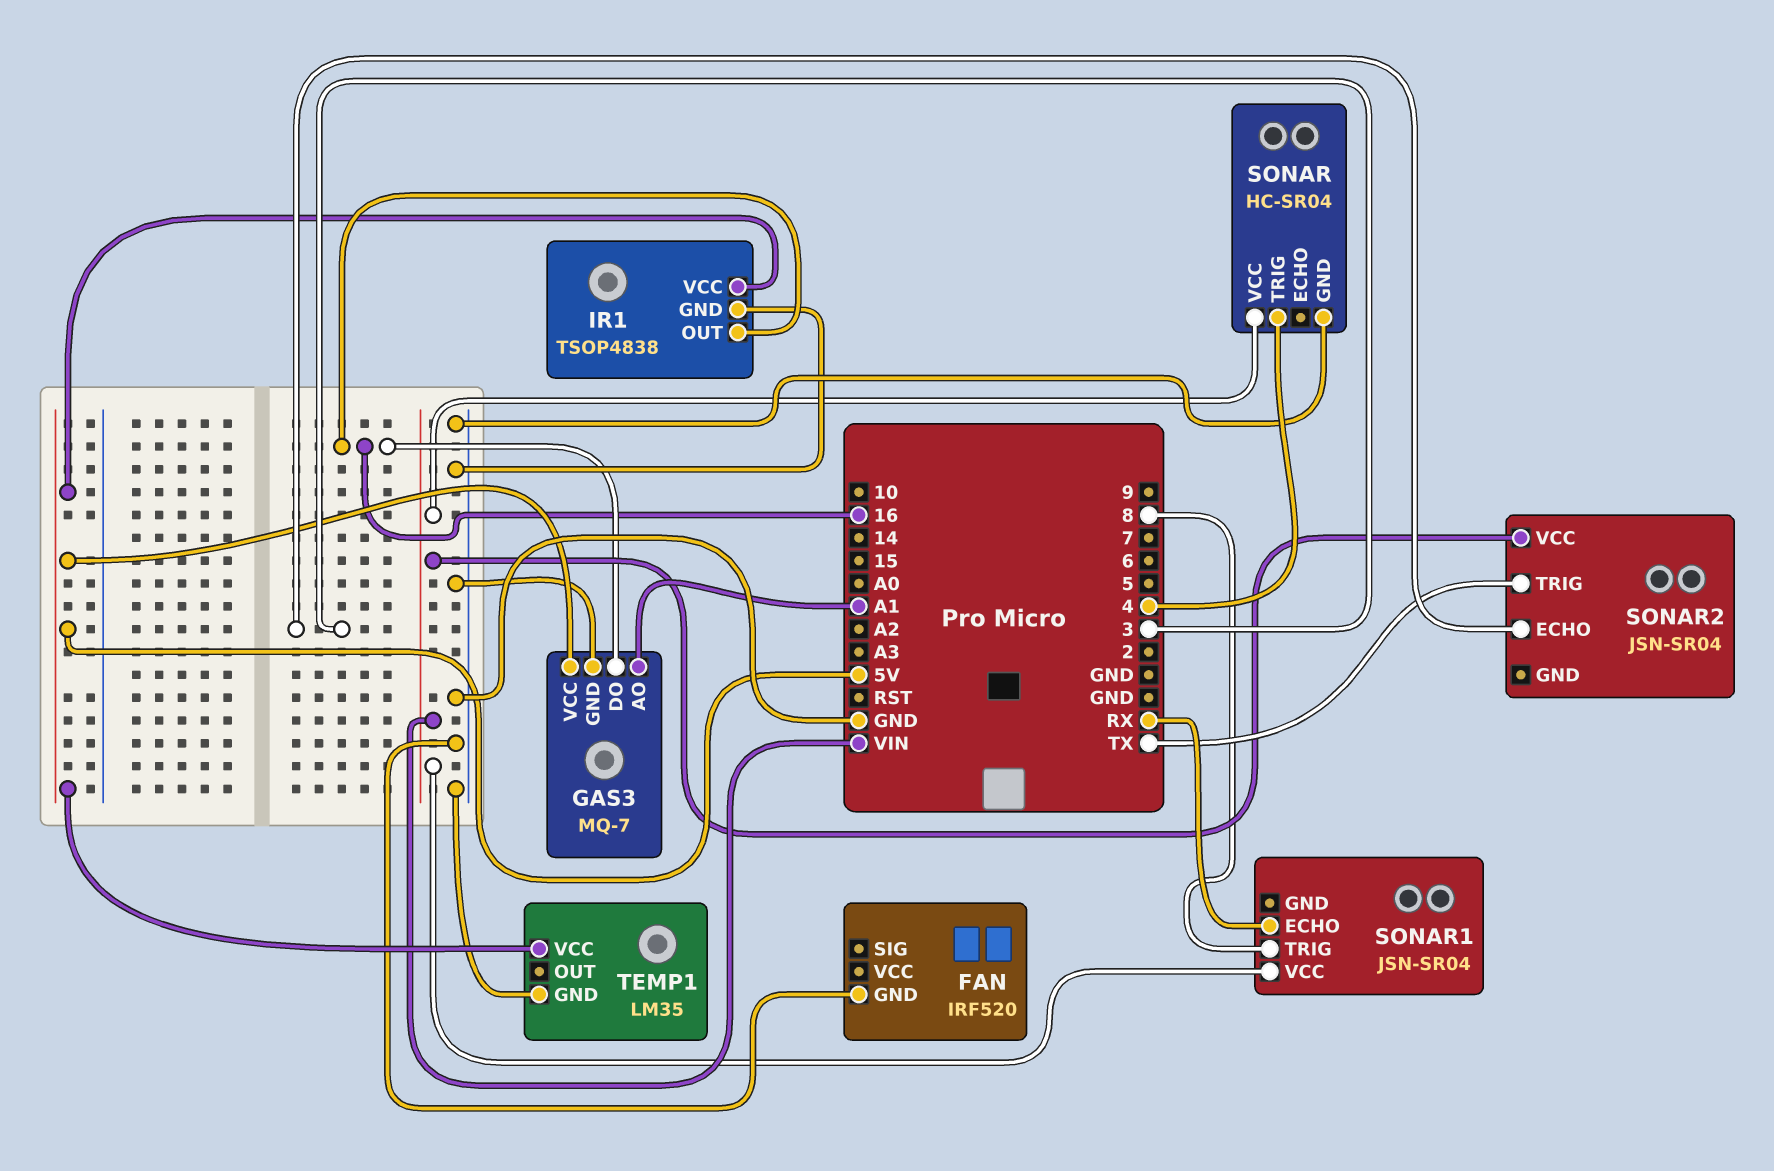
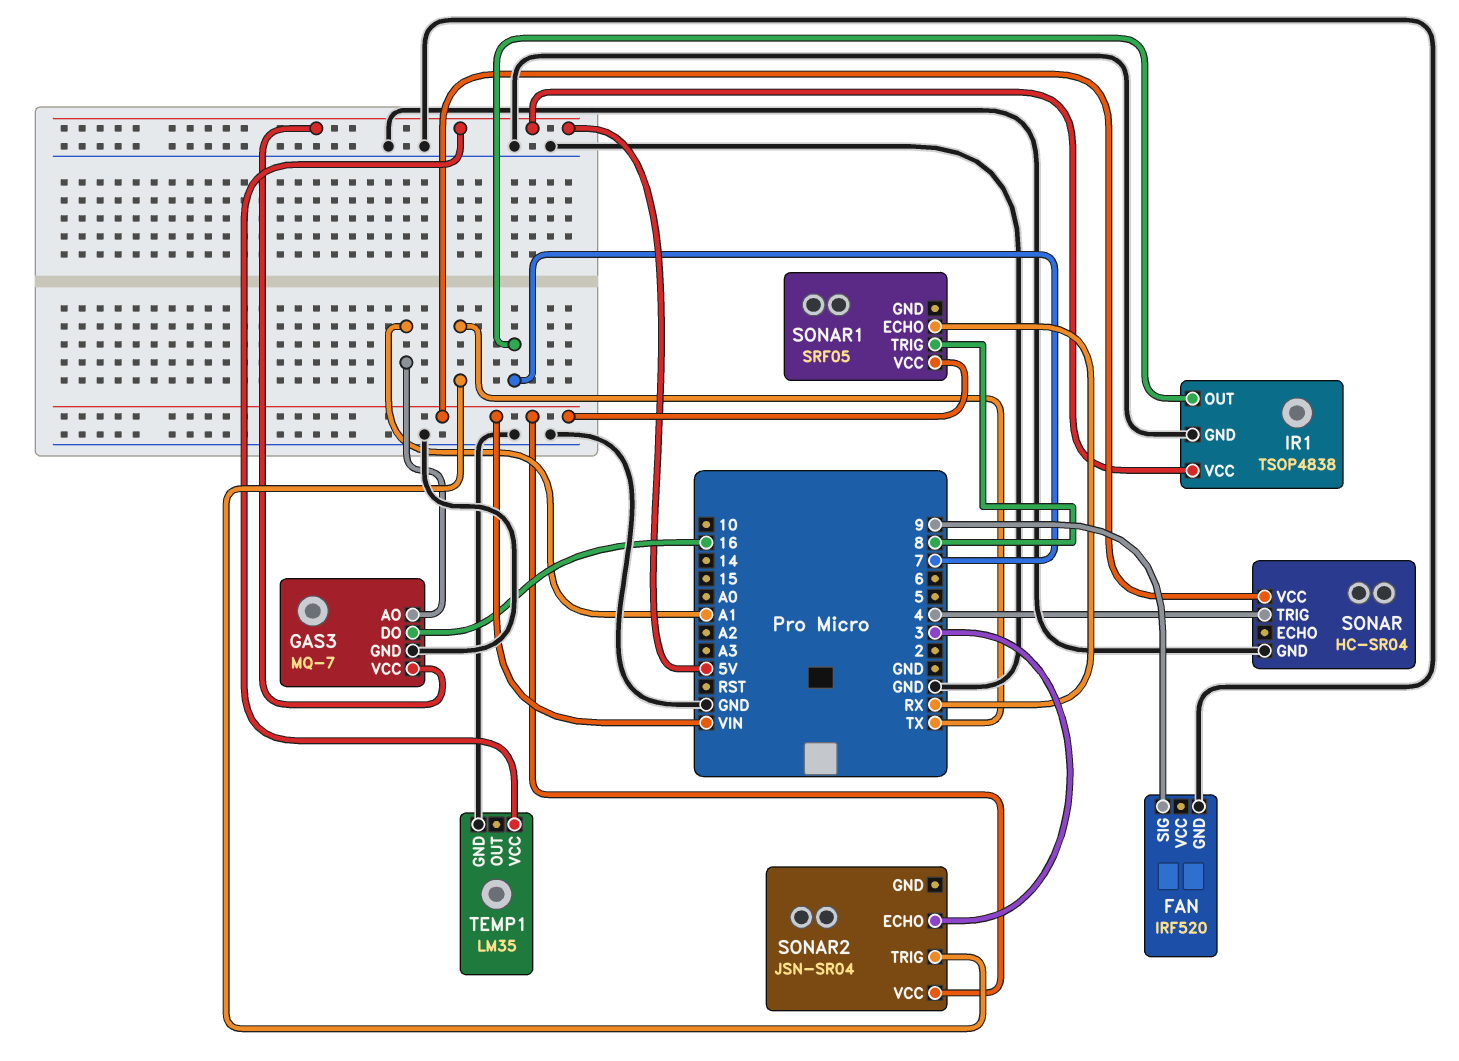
FAN pin SIG: none -> 9
IR1 pin OUT: 16 -> 7
SONAR1: JSN-SR04 -> SRF05

